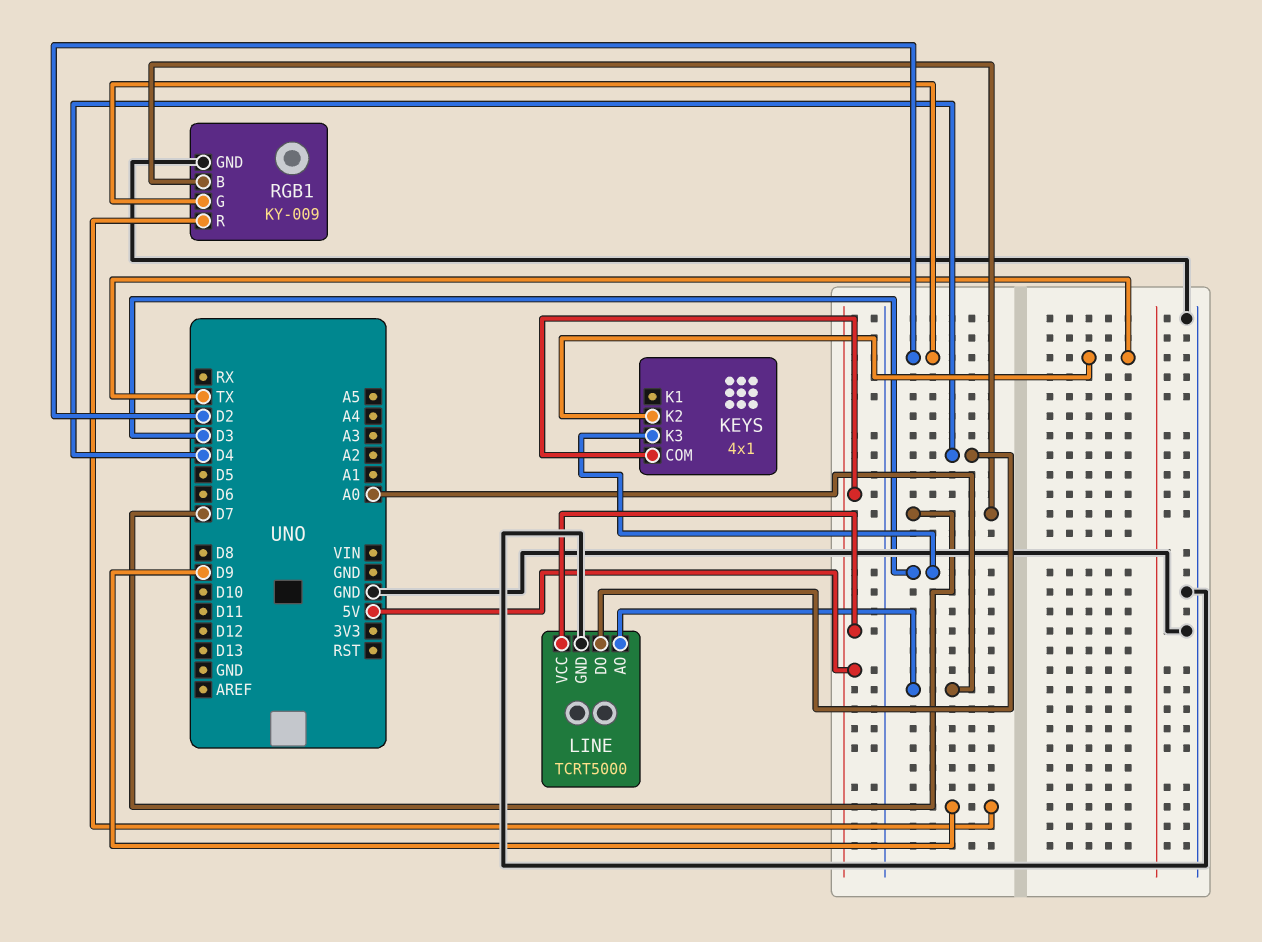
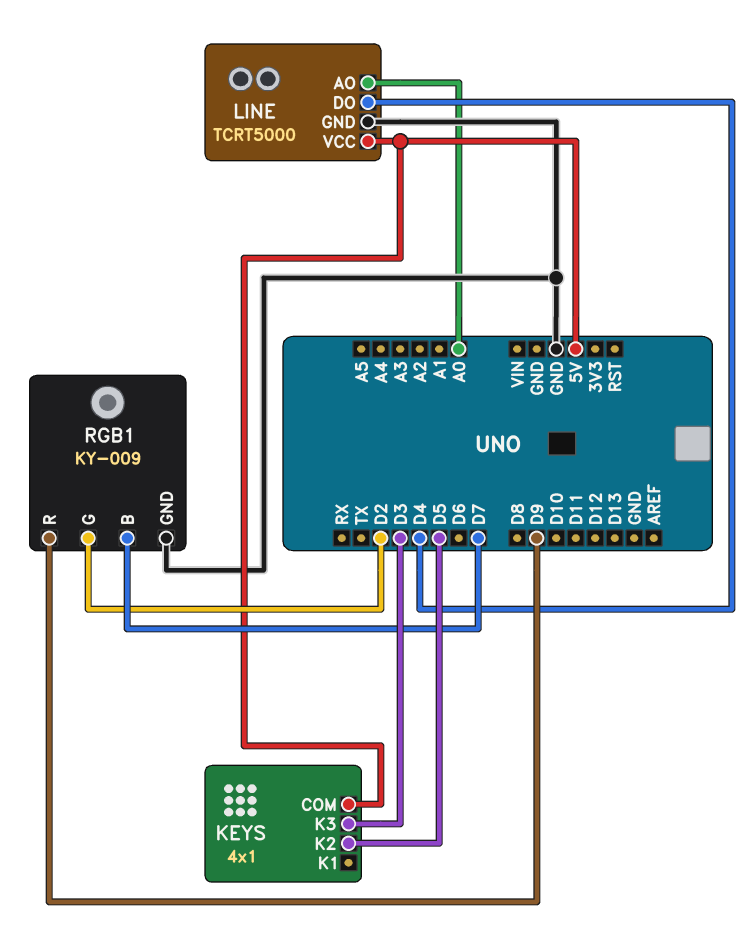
KEYS pin K2: TX -> D5

